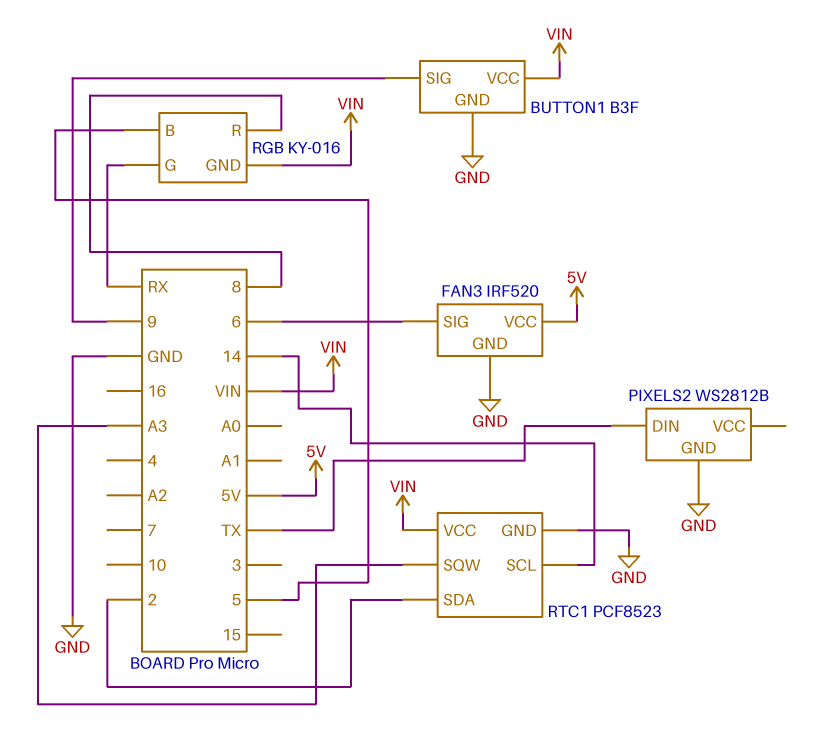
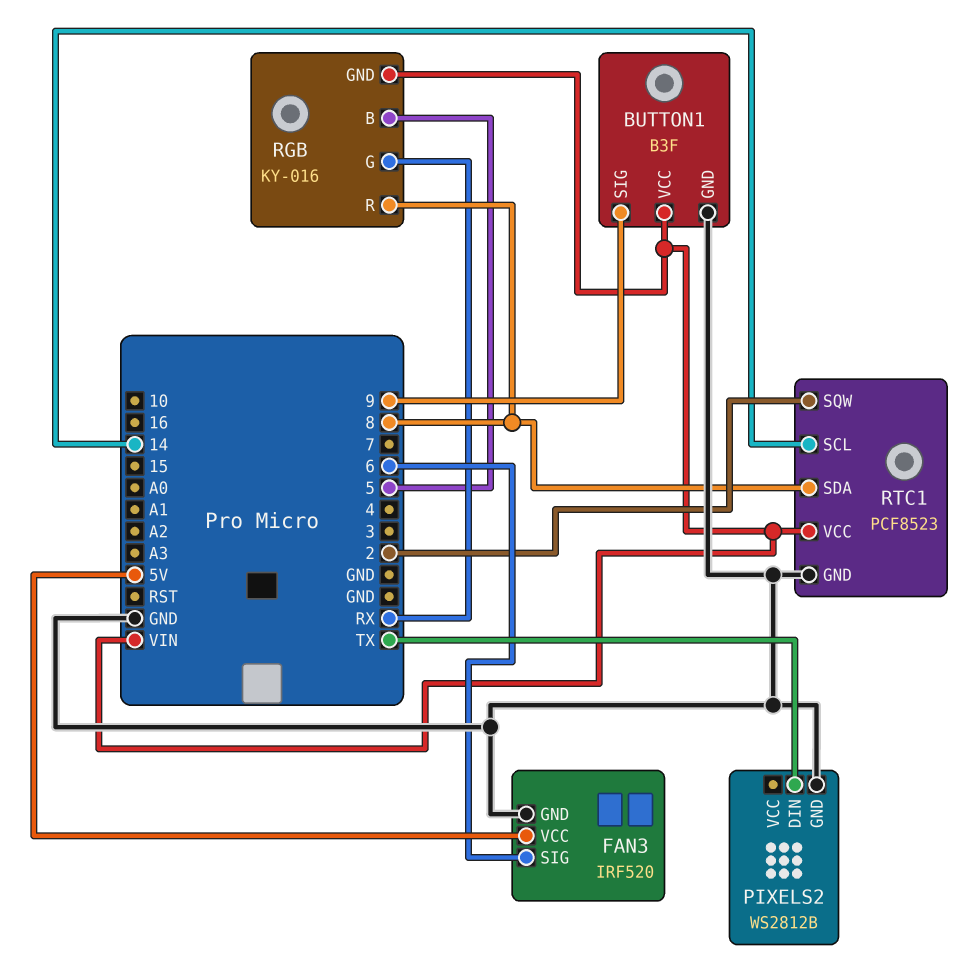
RTC1 pin SDA: 2 -> 8
RTC1 pin SQW: A3 -> 2

